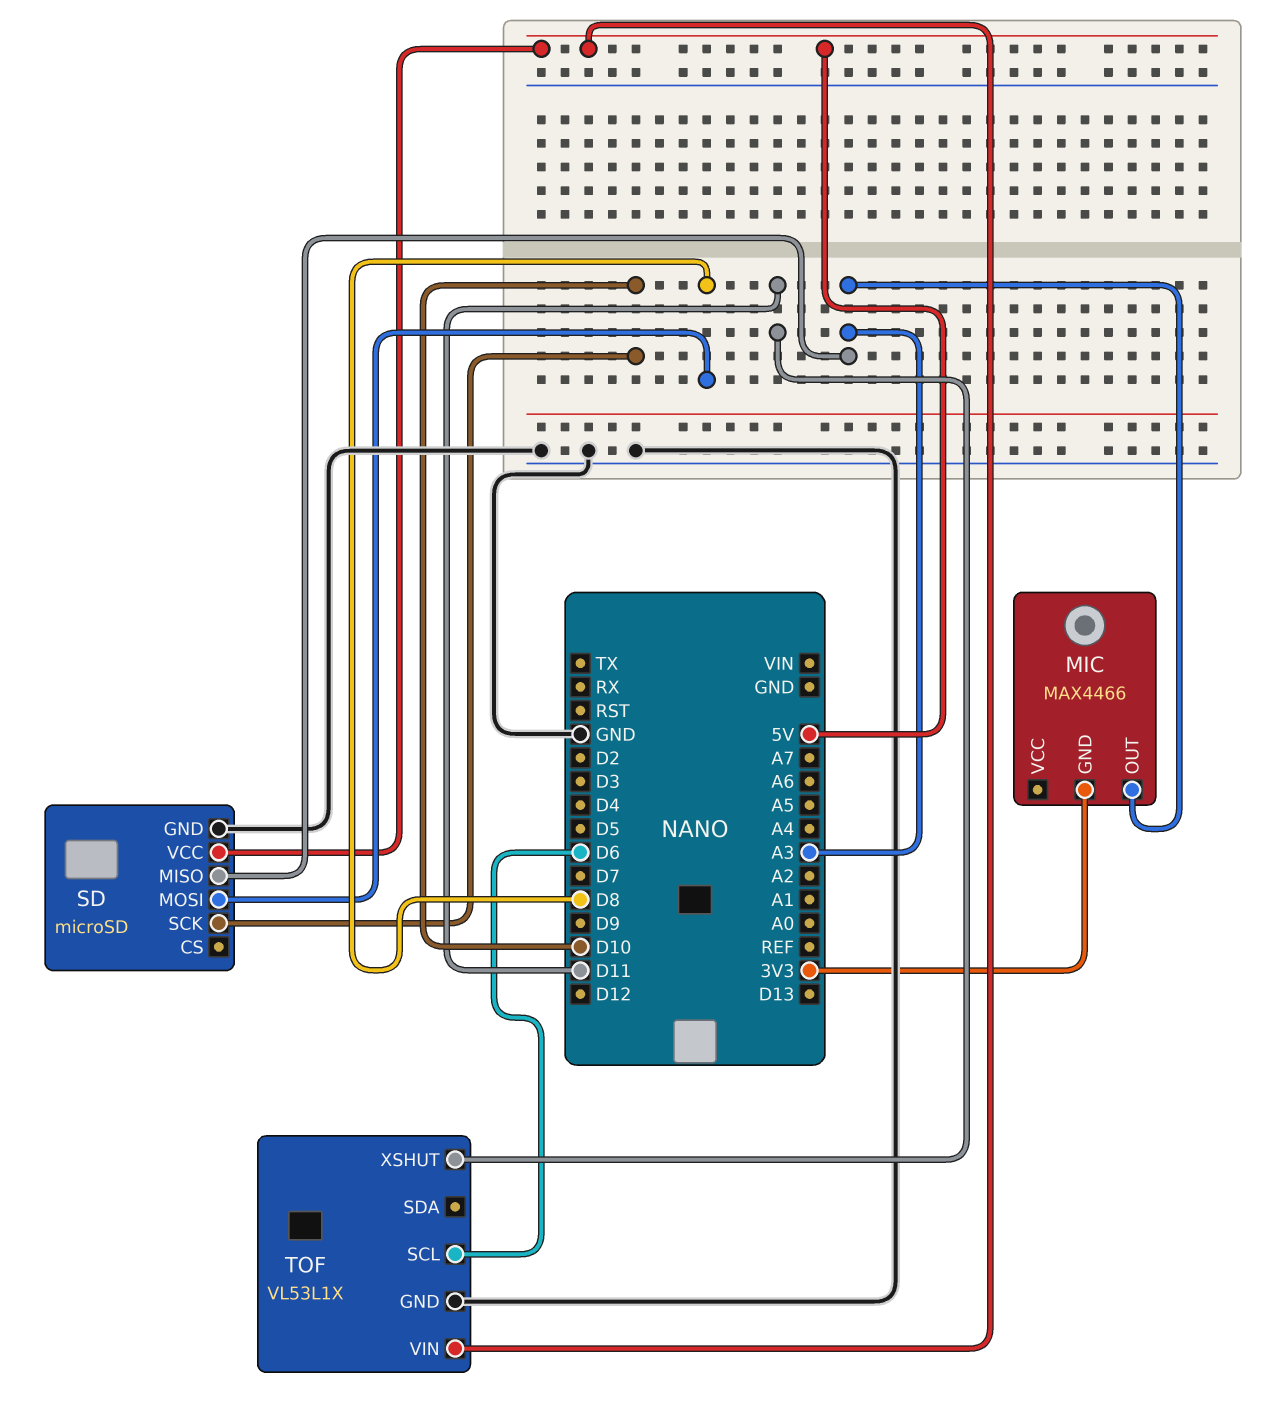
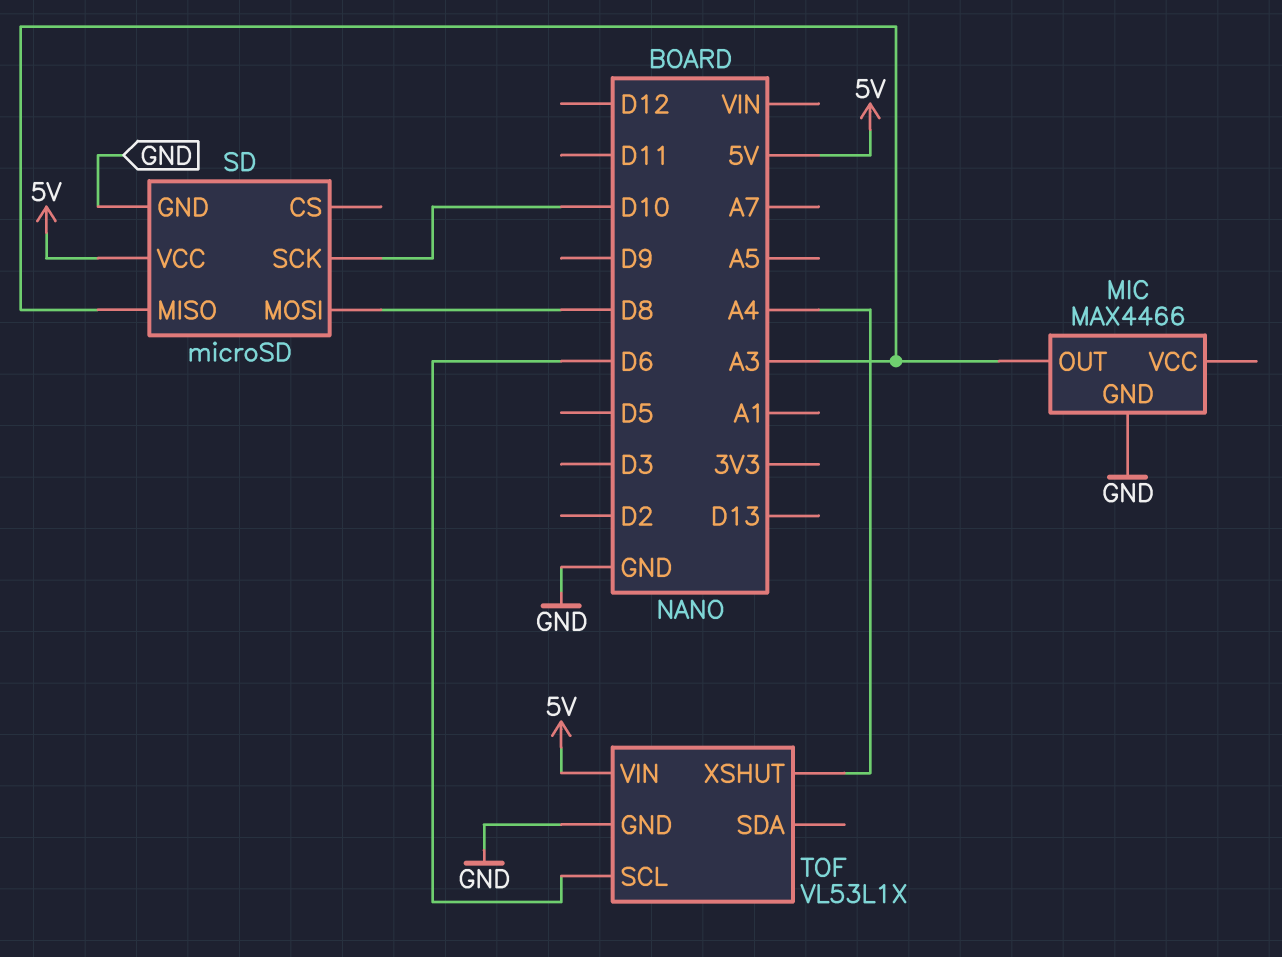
MIC pin GND: 3V3 -> GND
TOF pin XSHUT: D11 -> A4

